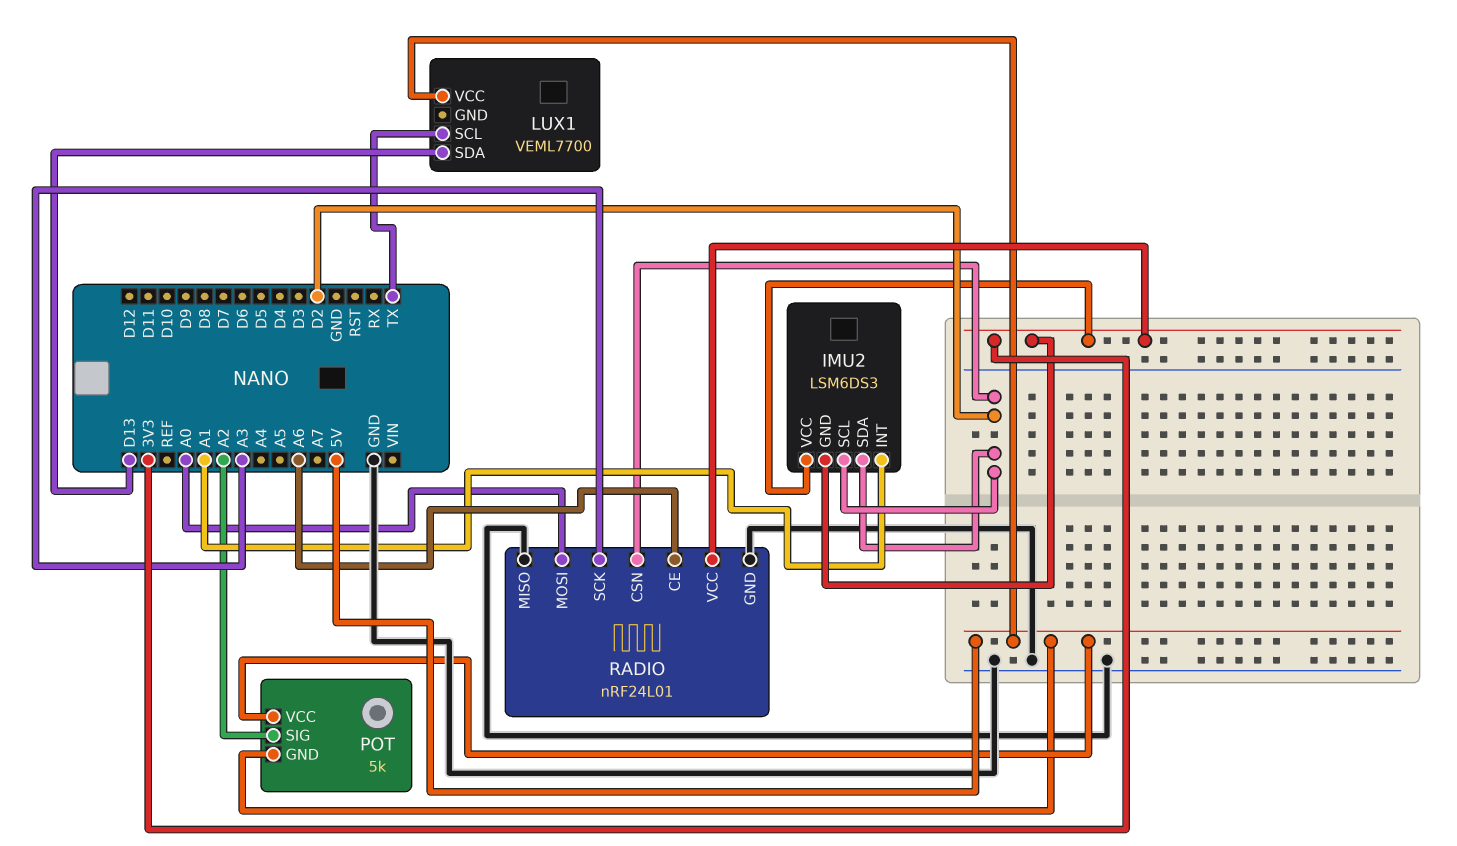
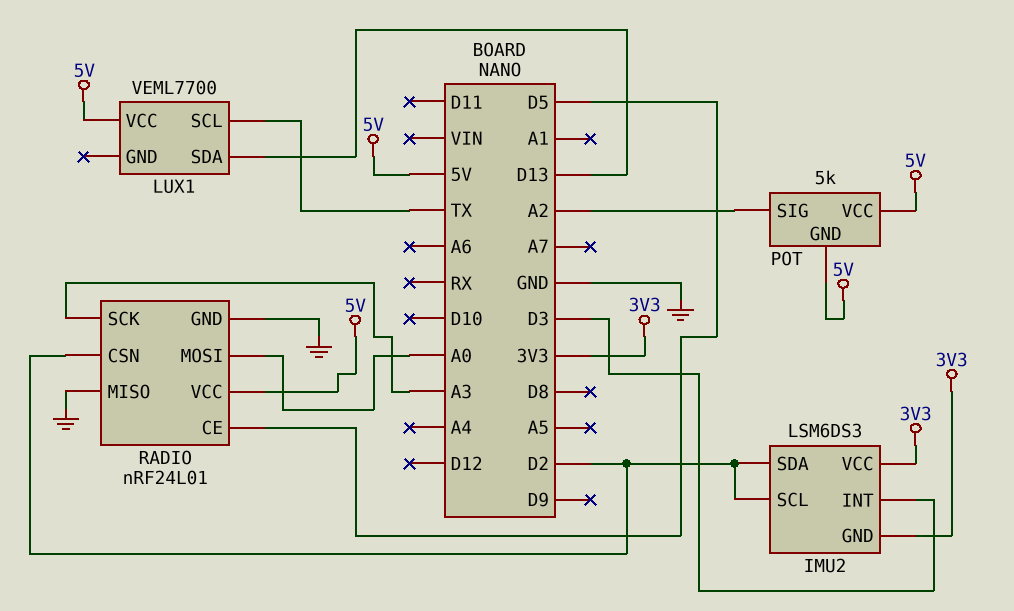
IMU2 pin INT: A1 -> D3
RADIO pin CE: A6 -> D5
RADIO pin VCC: 3V3 -> 5V

